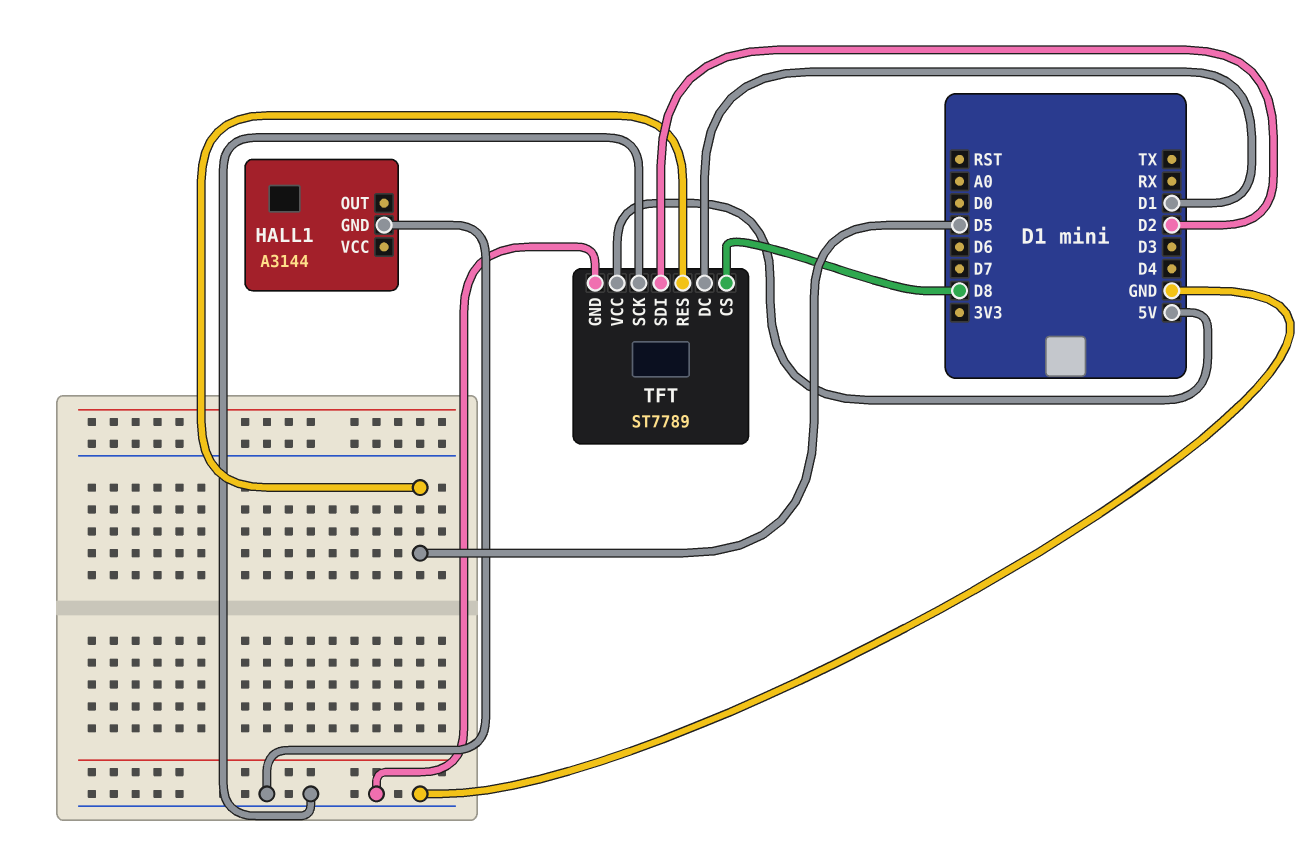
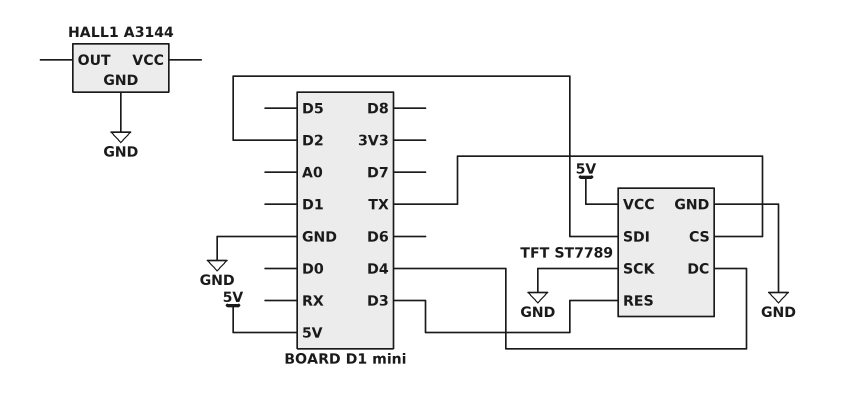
TFT pin CS: D8 -> TX
TFT pin DC: D1 -> D4
TFT pin RES: D5 -> D3

